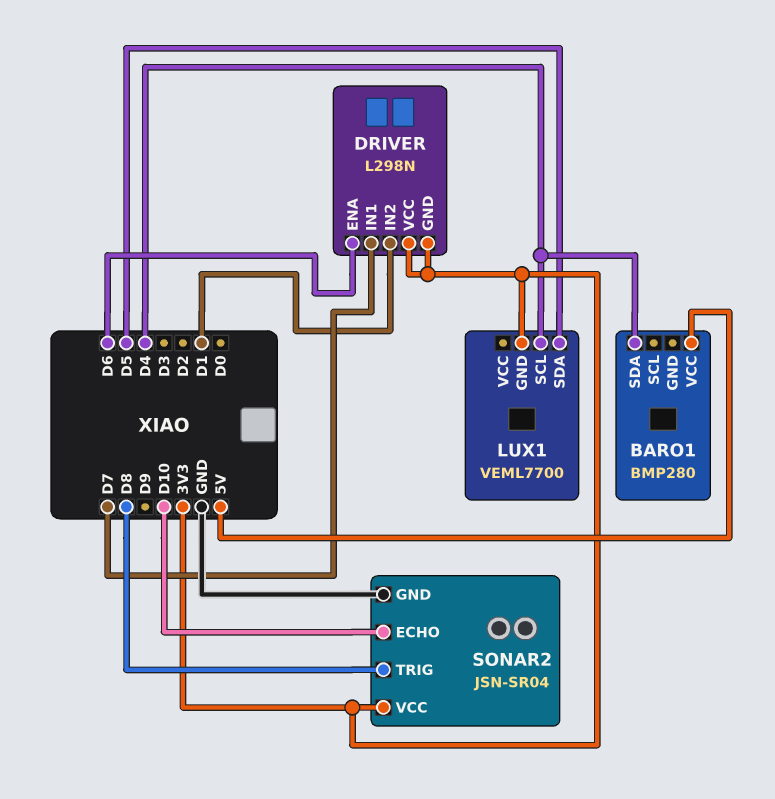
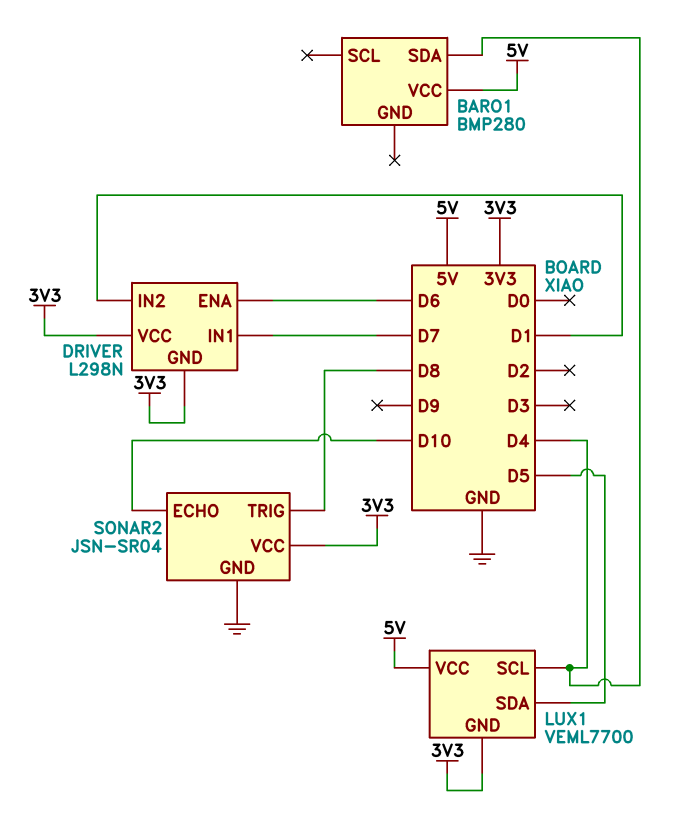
LUX1 pin VCC: none -> 5V

